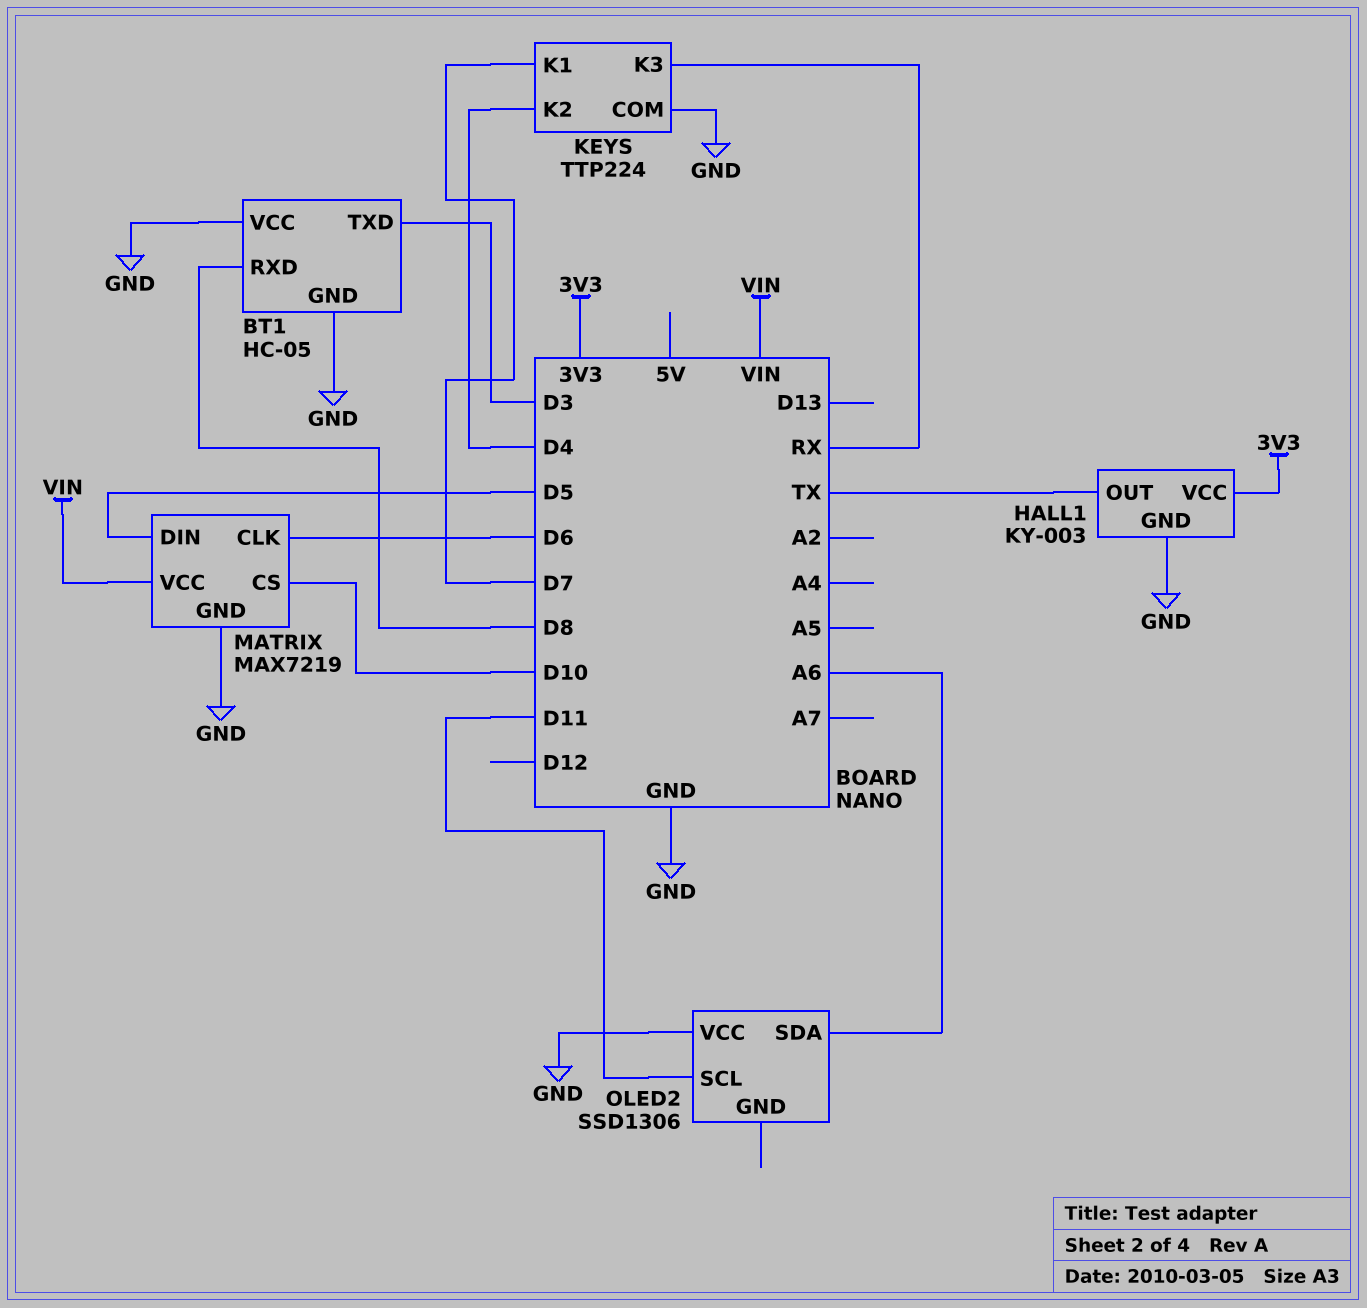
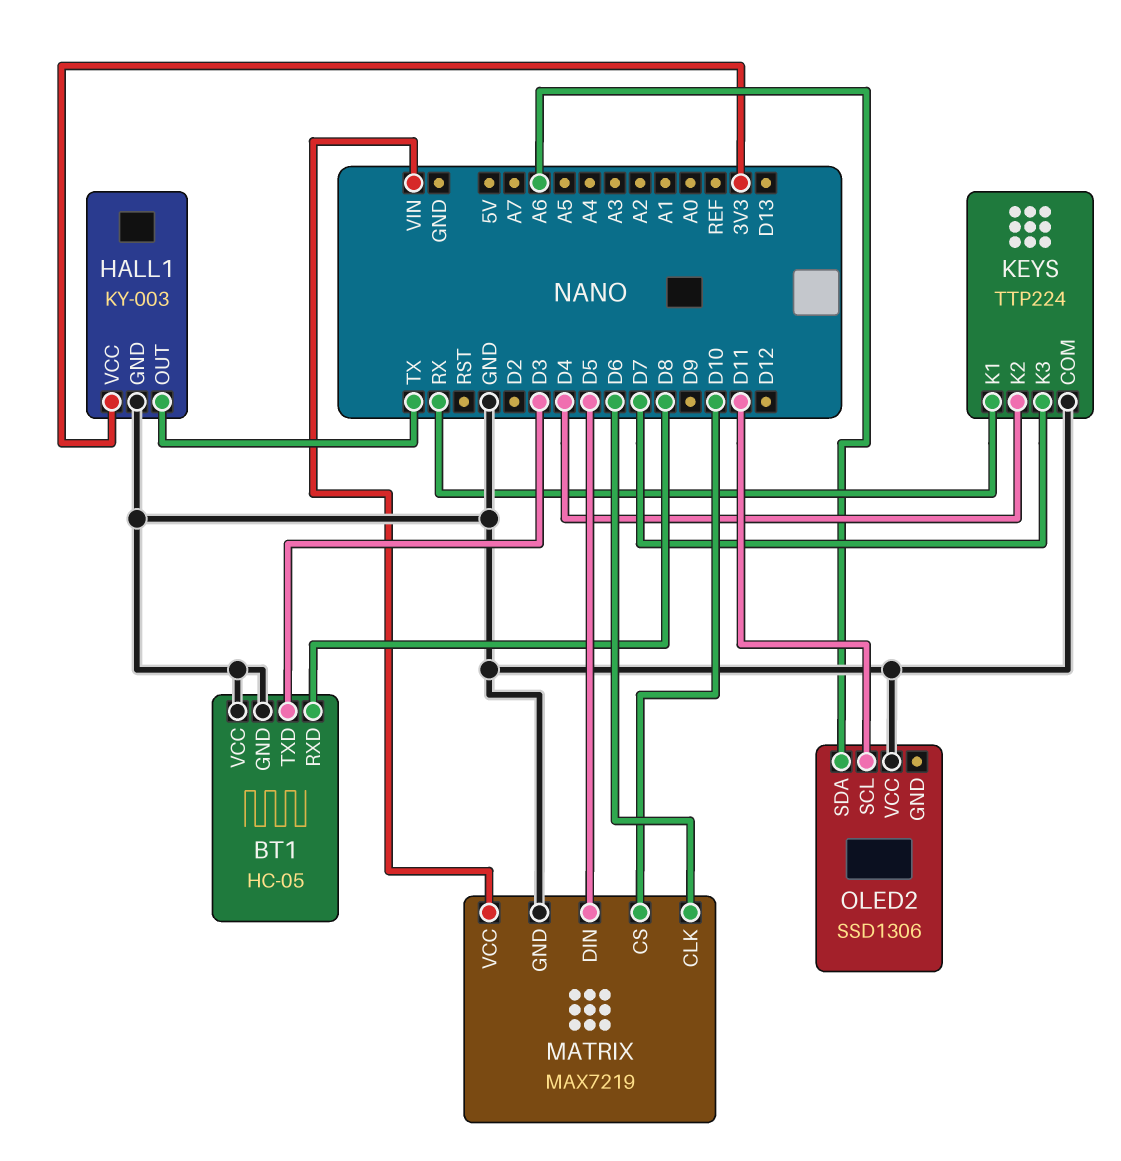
KEYS pin K1: D7 -> RX
KEYS pin K3: RX -> D7

